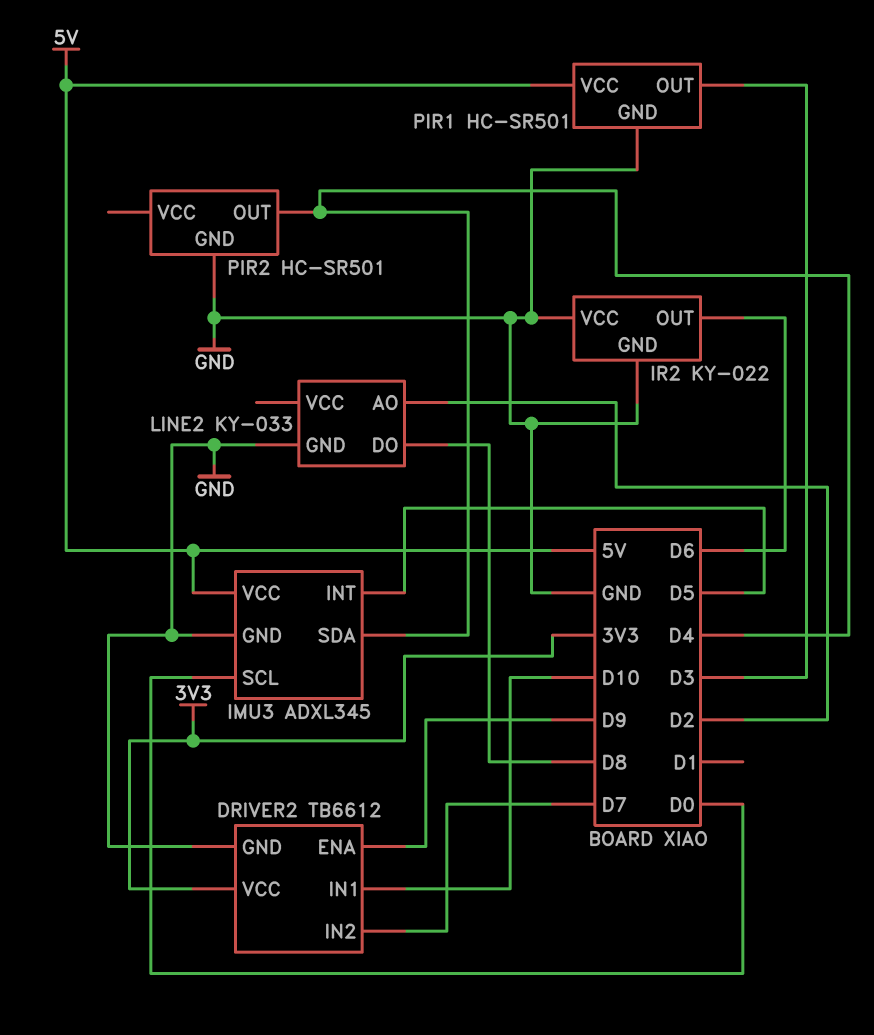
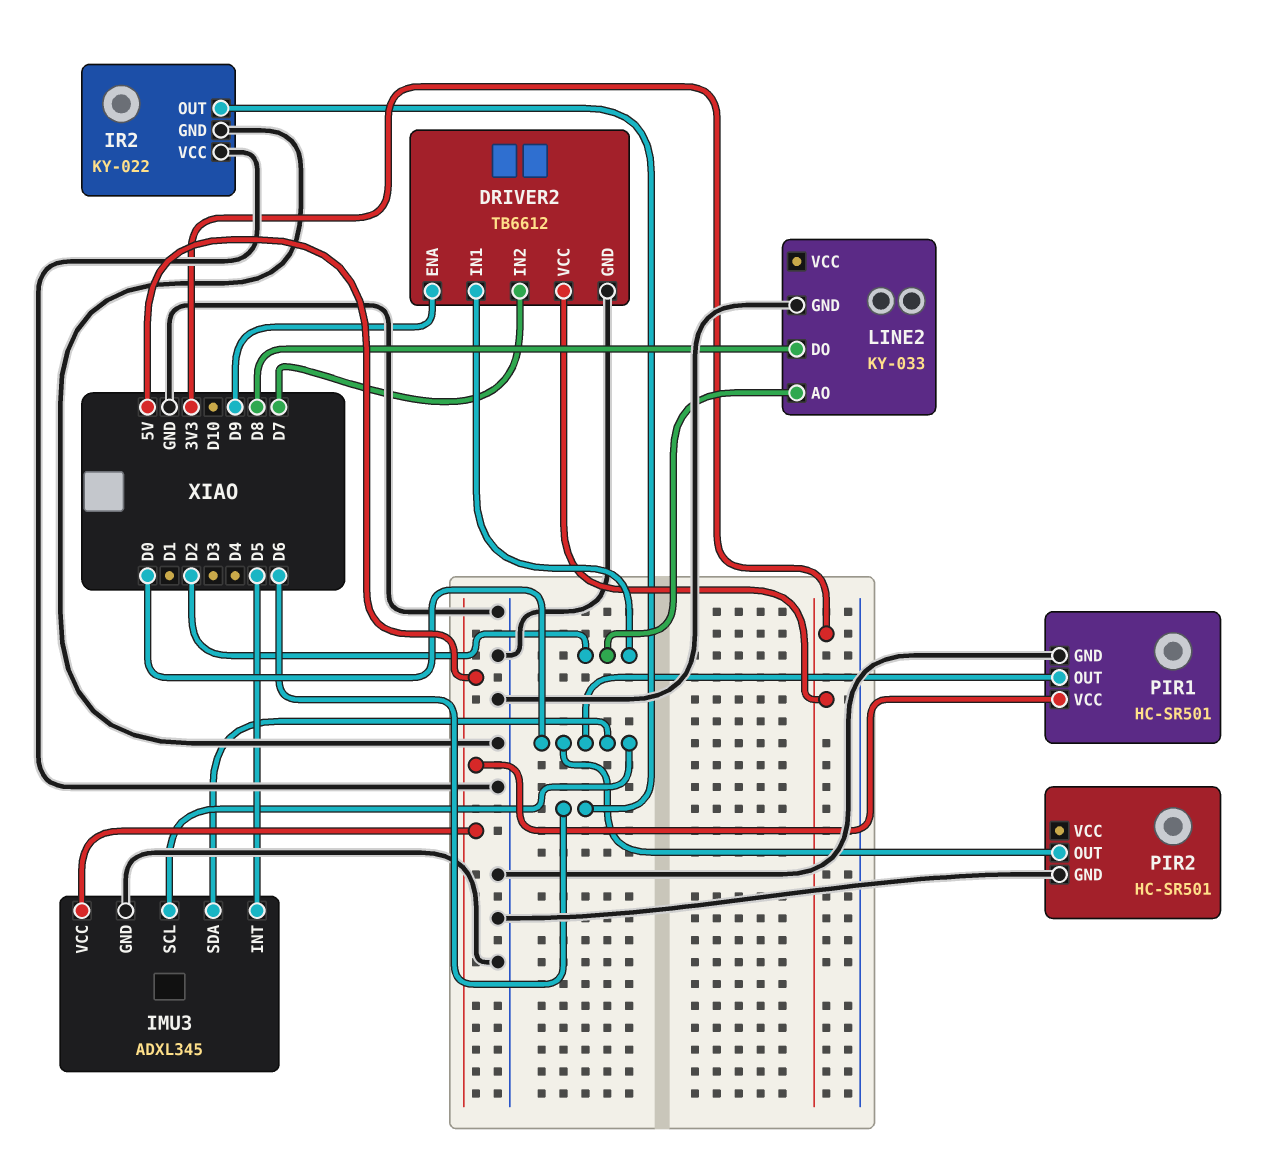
DRIVER2 pin IN1: D10 -> D2
IMU3 pin SDA: D4 -> D0
PIR1 pin OUT: D3 -> D0
PIR2 pin OUT: D4 -> D0

